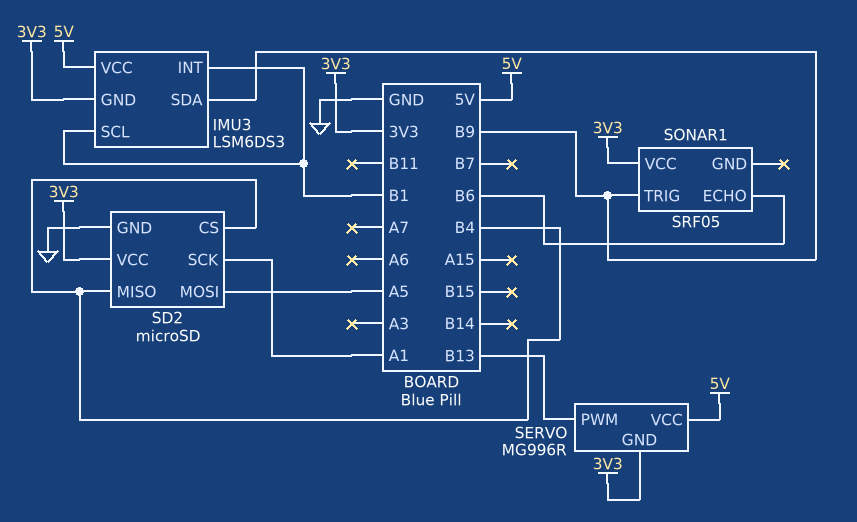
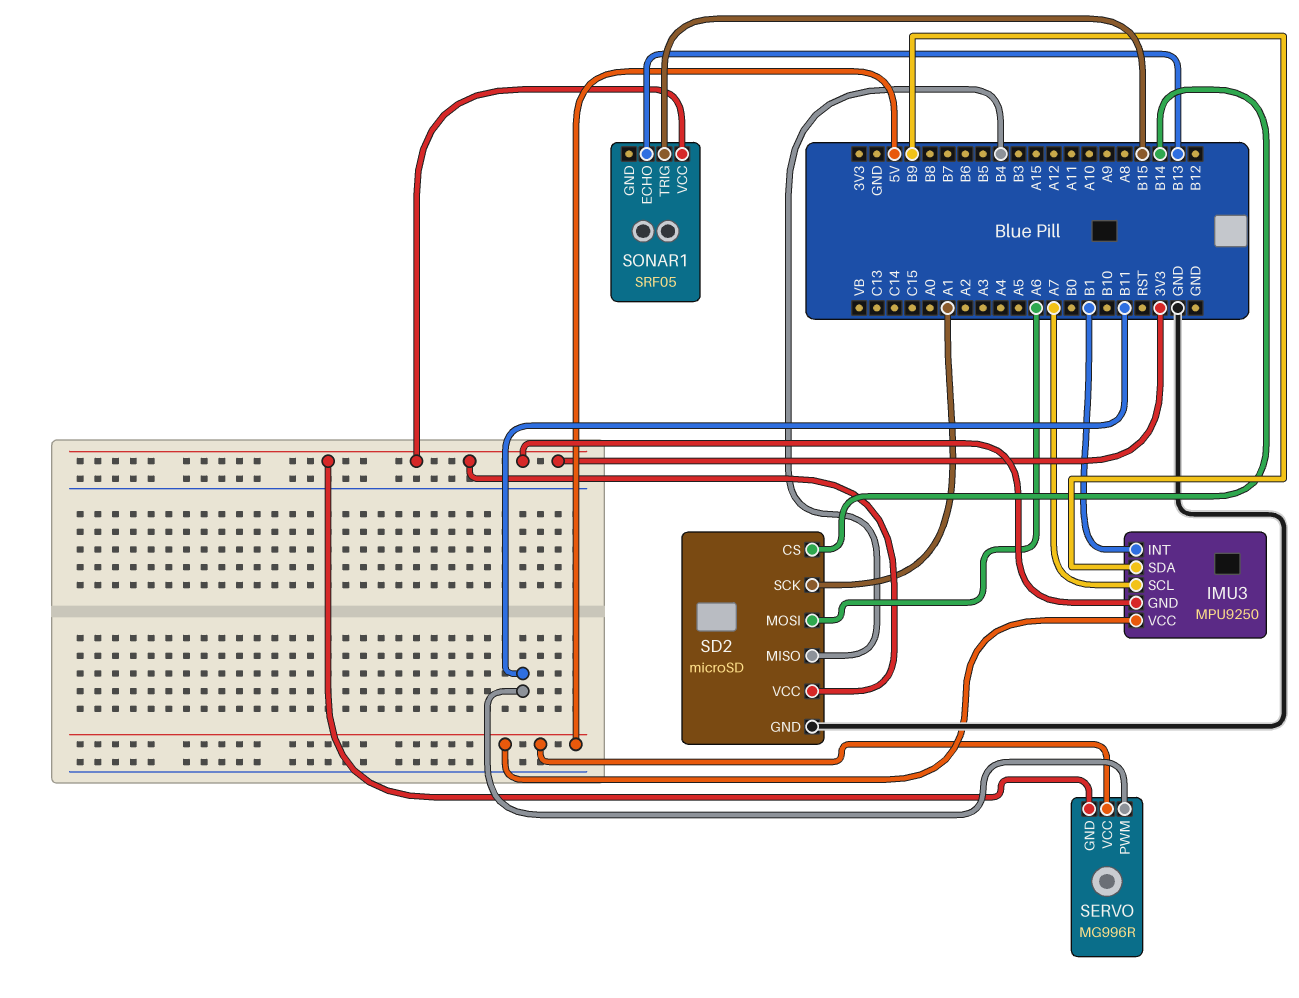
IMU3: LSM6DS3 -> MPU9250
IMU3 pin SCL: B1 -> A7
SD2 pin CS: B4 -> B14
SD2 pin MOSI: A5 -> A6
SERVO pin PWM: B13 -> B11
SONAR1 pin ECHO: B6 -> B13
SONAR1 pin TRIG: B9 -> B15

